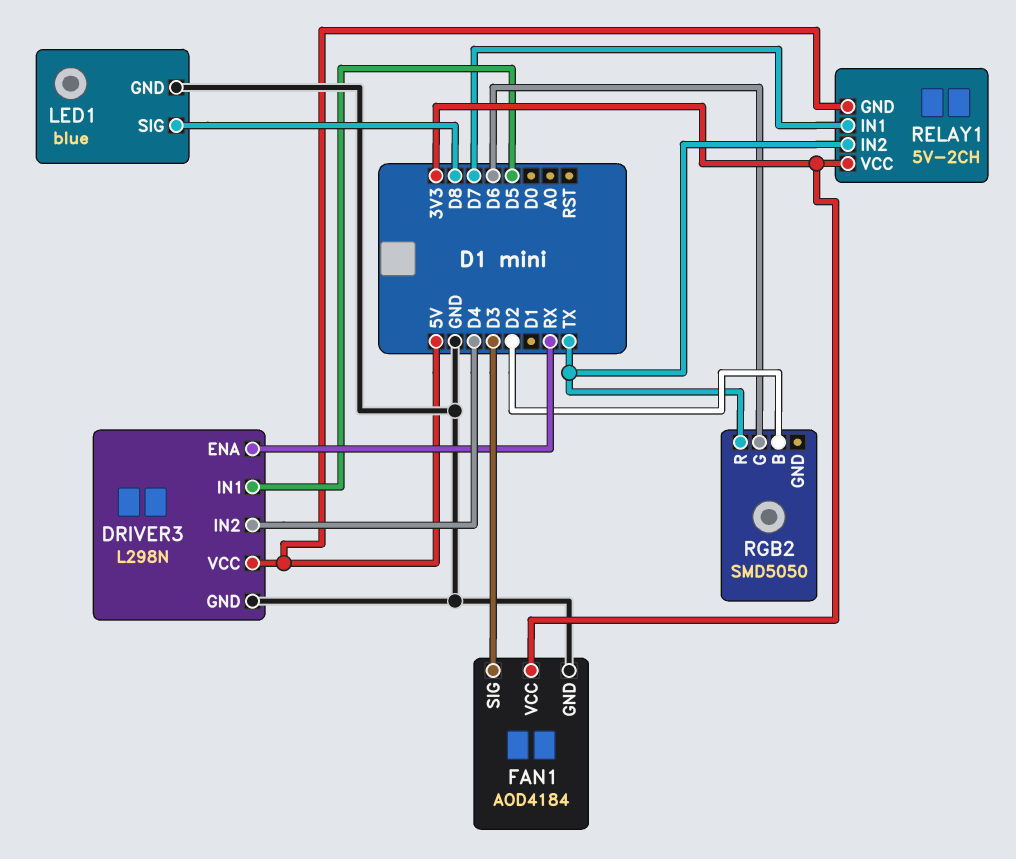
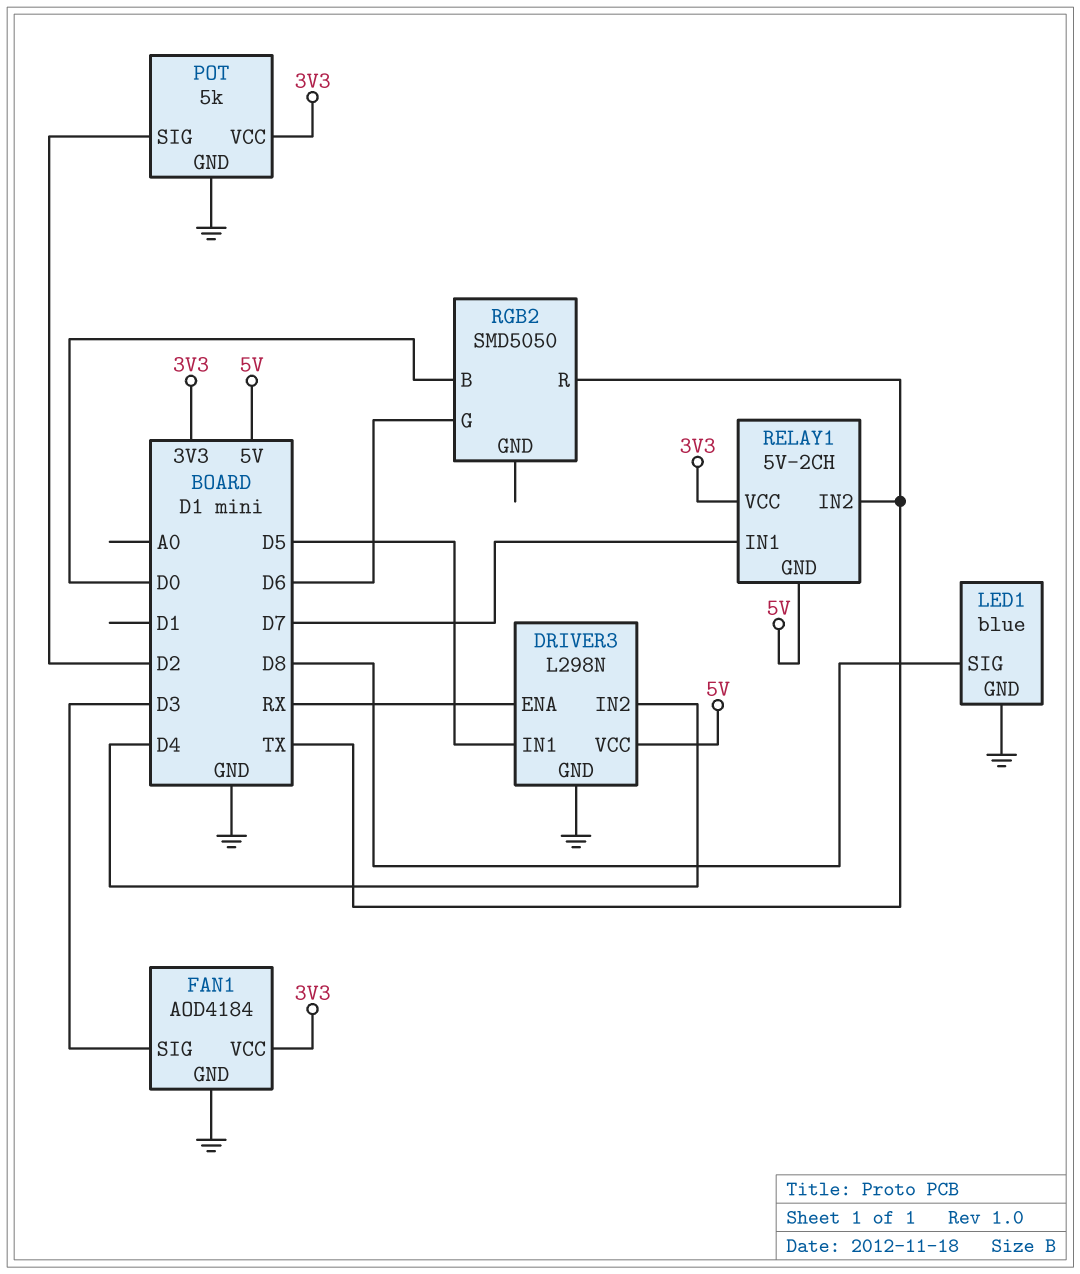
POT: none -> 5k
POT pin GND: none -> GND
POT pin SIG: none -> D2
POT pin VCC: none -> 3V3
RGB2 pin B: D2 -> D0

